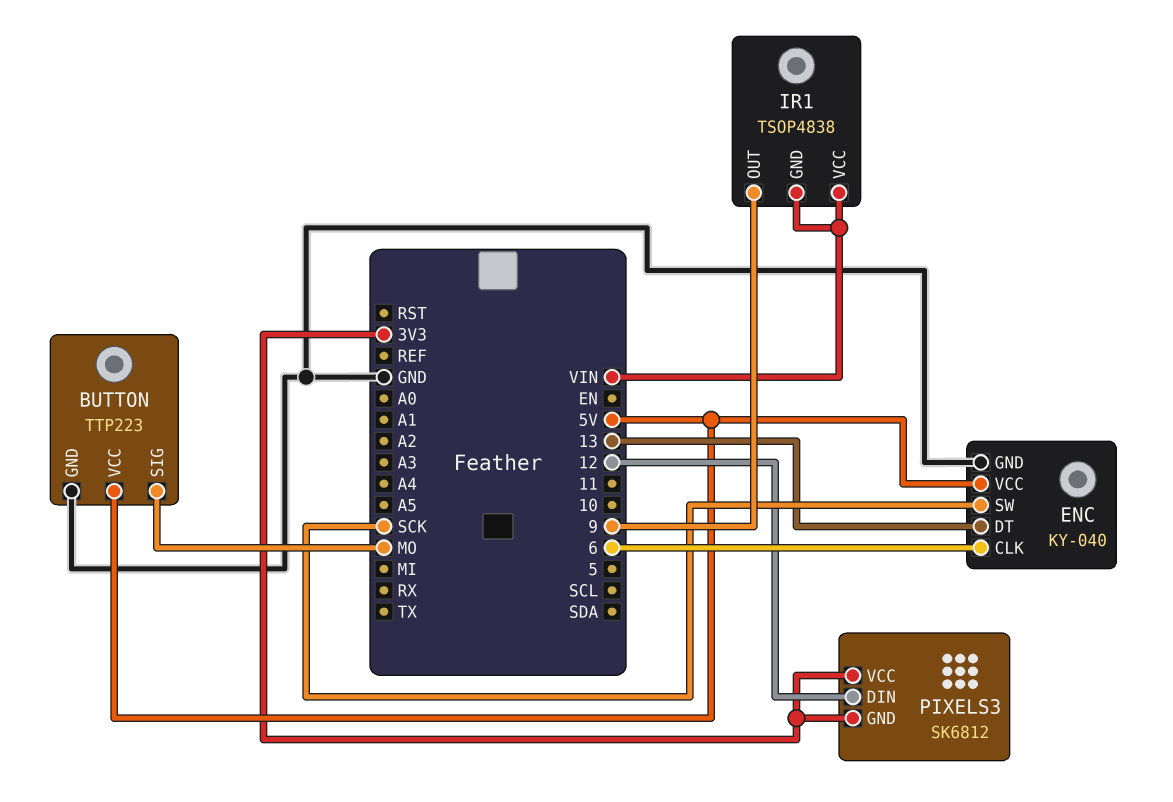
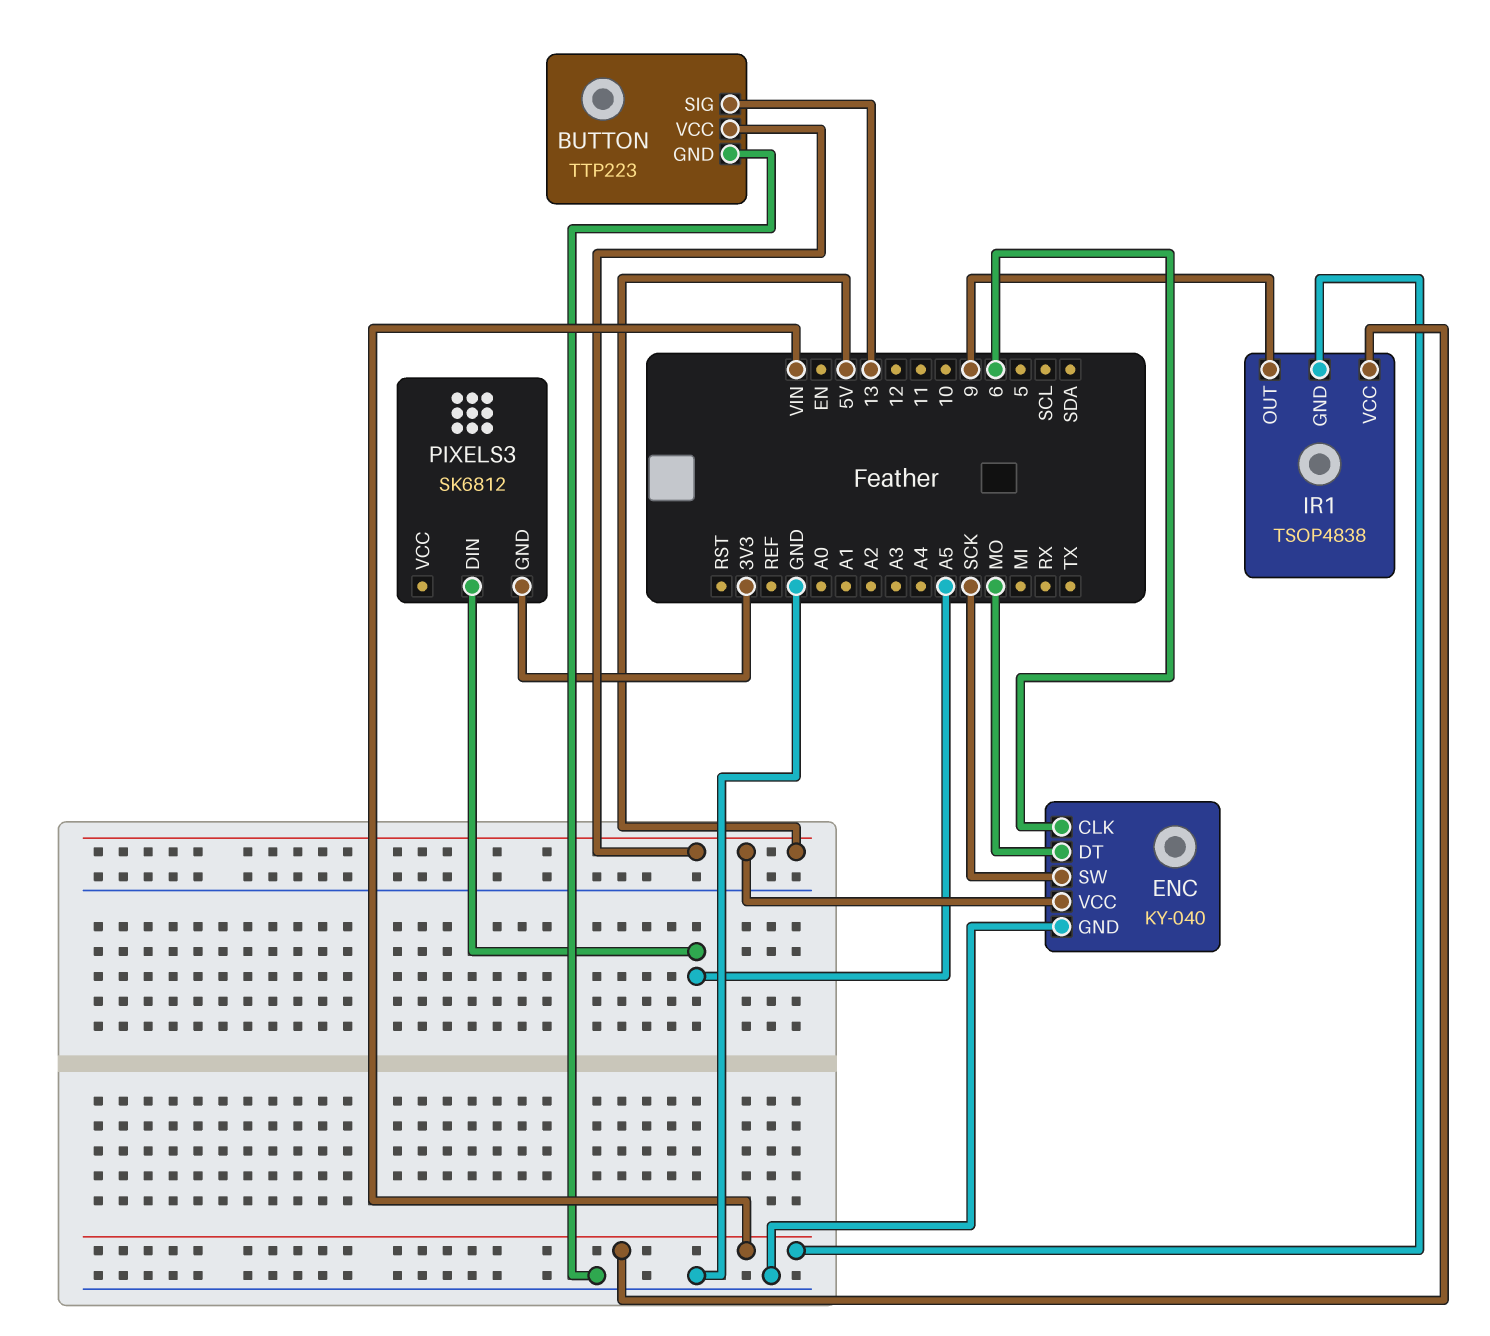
BUTTON pin SIG: MO -> 13
ENC pin DT: 13 -> MO
PIXELS3 pin DIN: 12 -> A5
PIXELS3 pin VCC: 3V3 -> none

